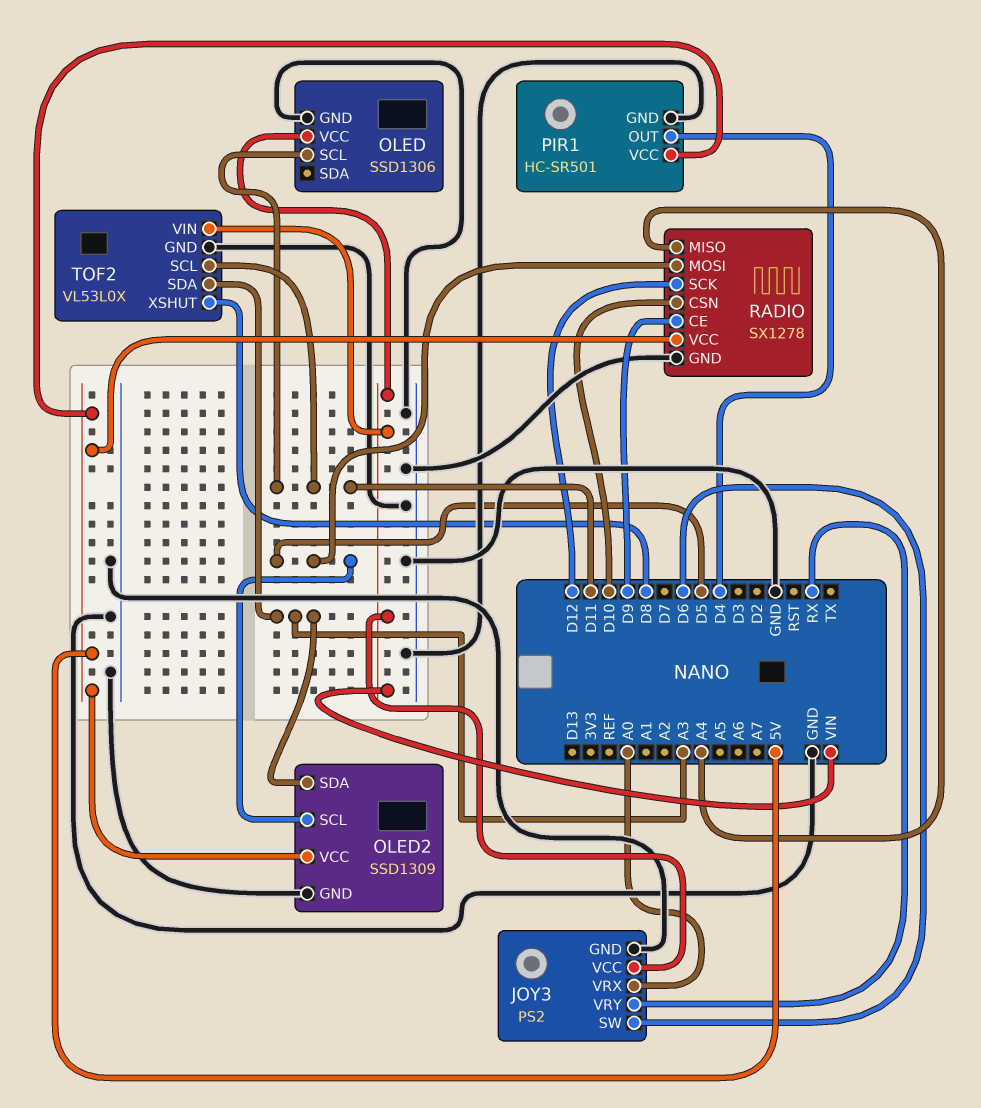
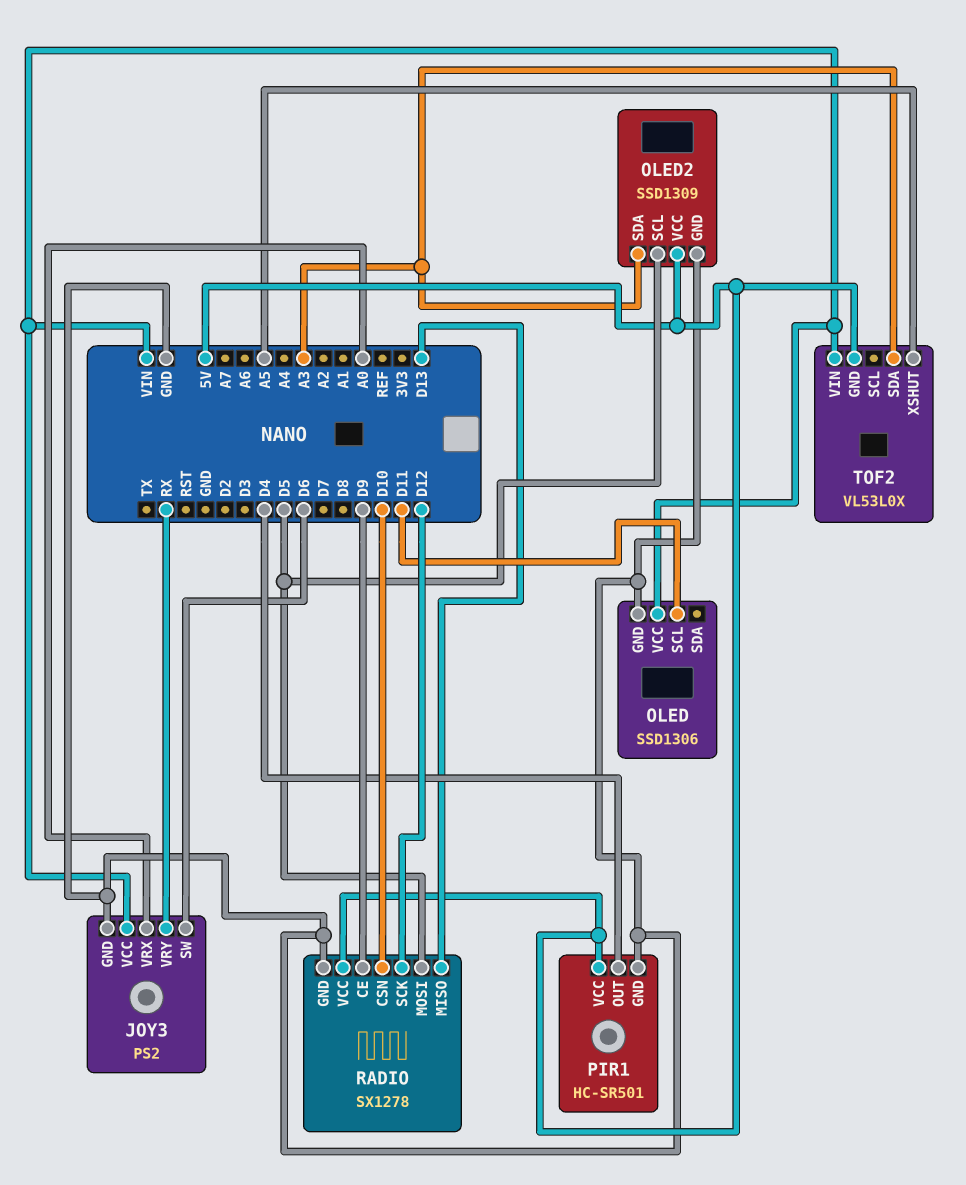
RADIO pin MISO: A4 -> D13
TOF2 pin GND: GND -> 5V
TOF2 pin SCL: D11 -> none
TOF2 pin XSHUT: D8 -> A5

